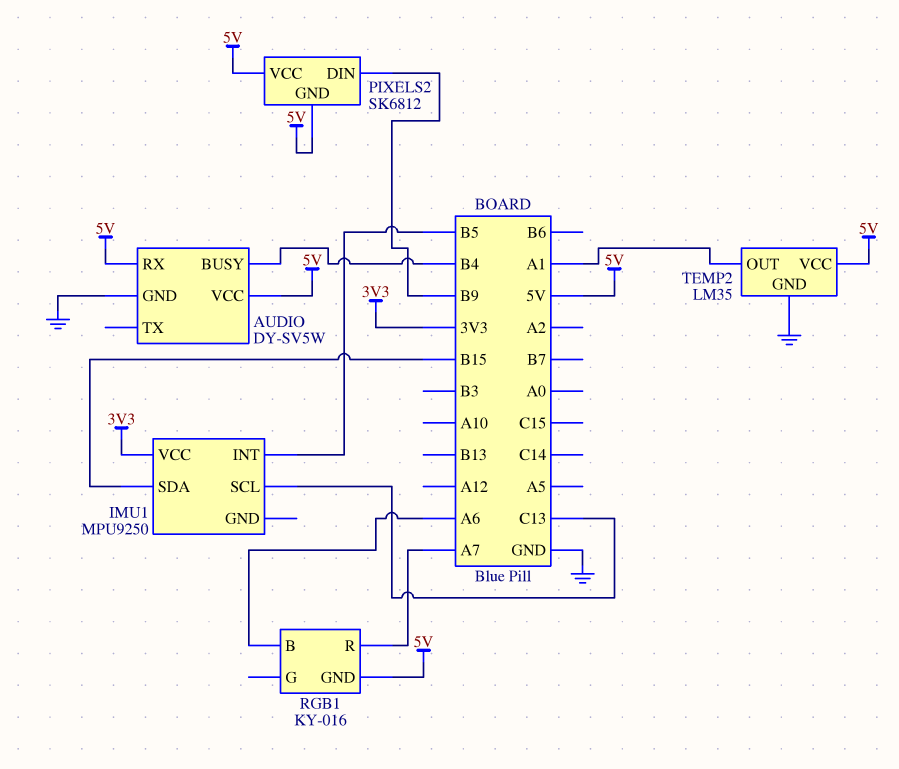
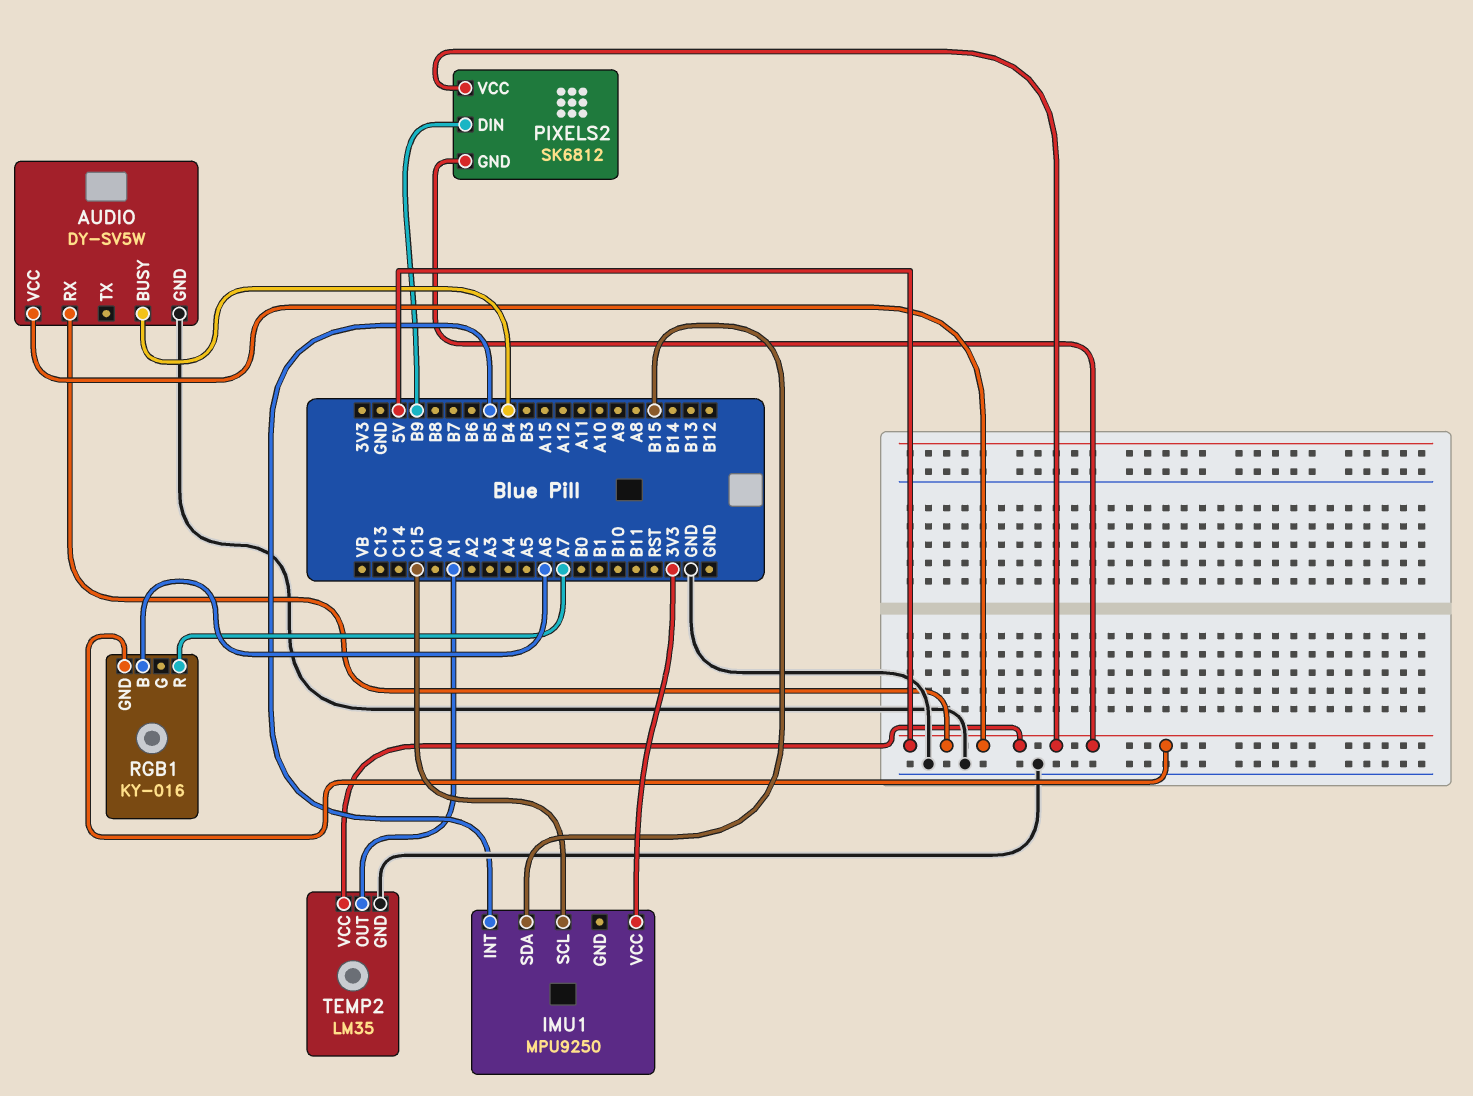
IMU1 pin SCL: C13 -> C15

